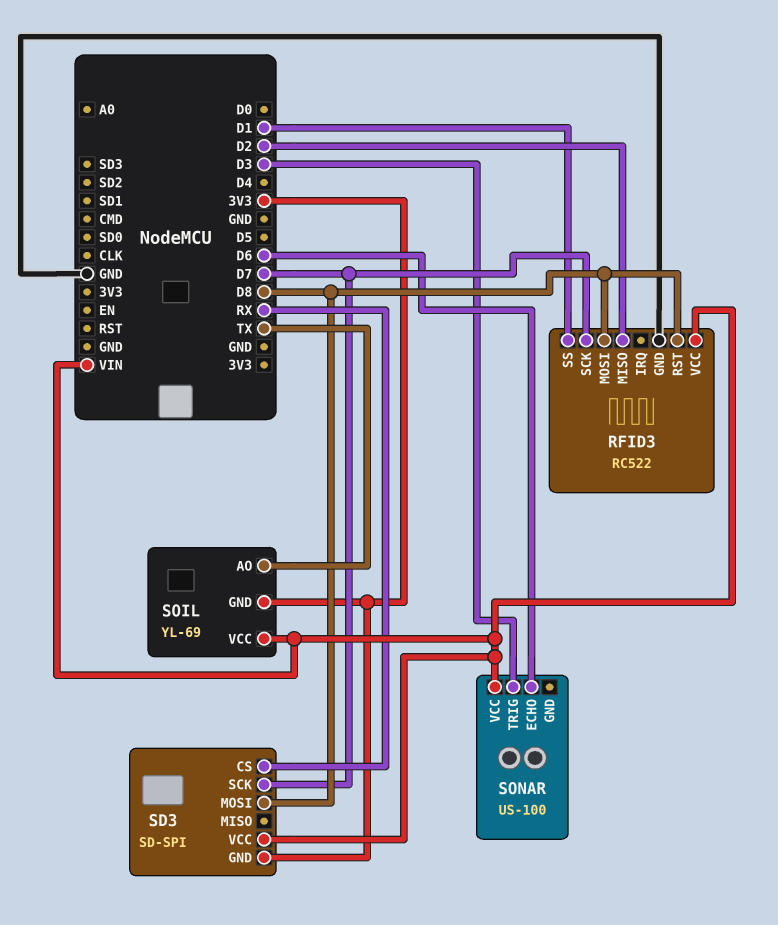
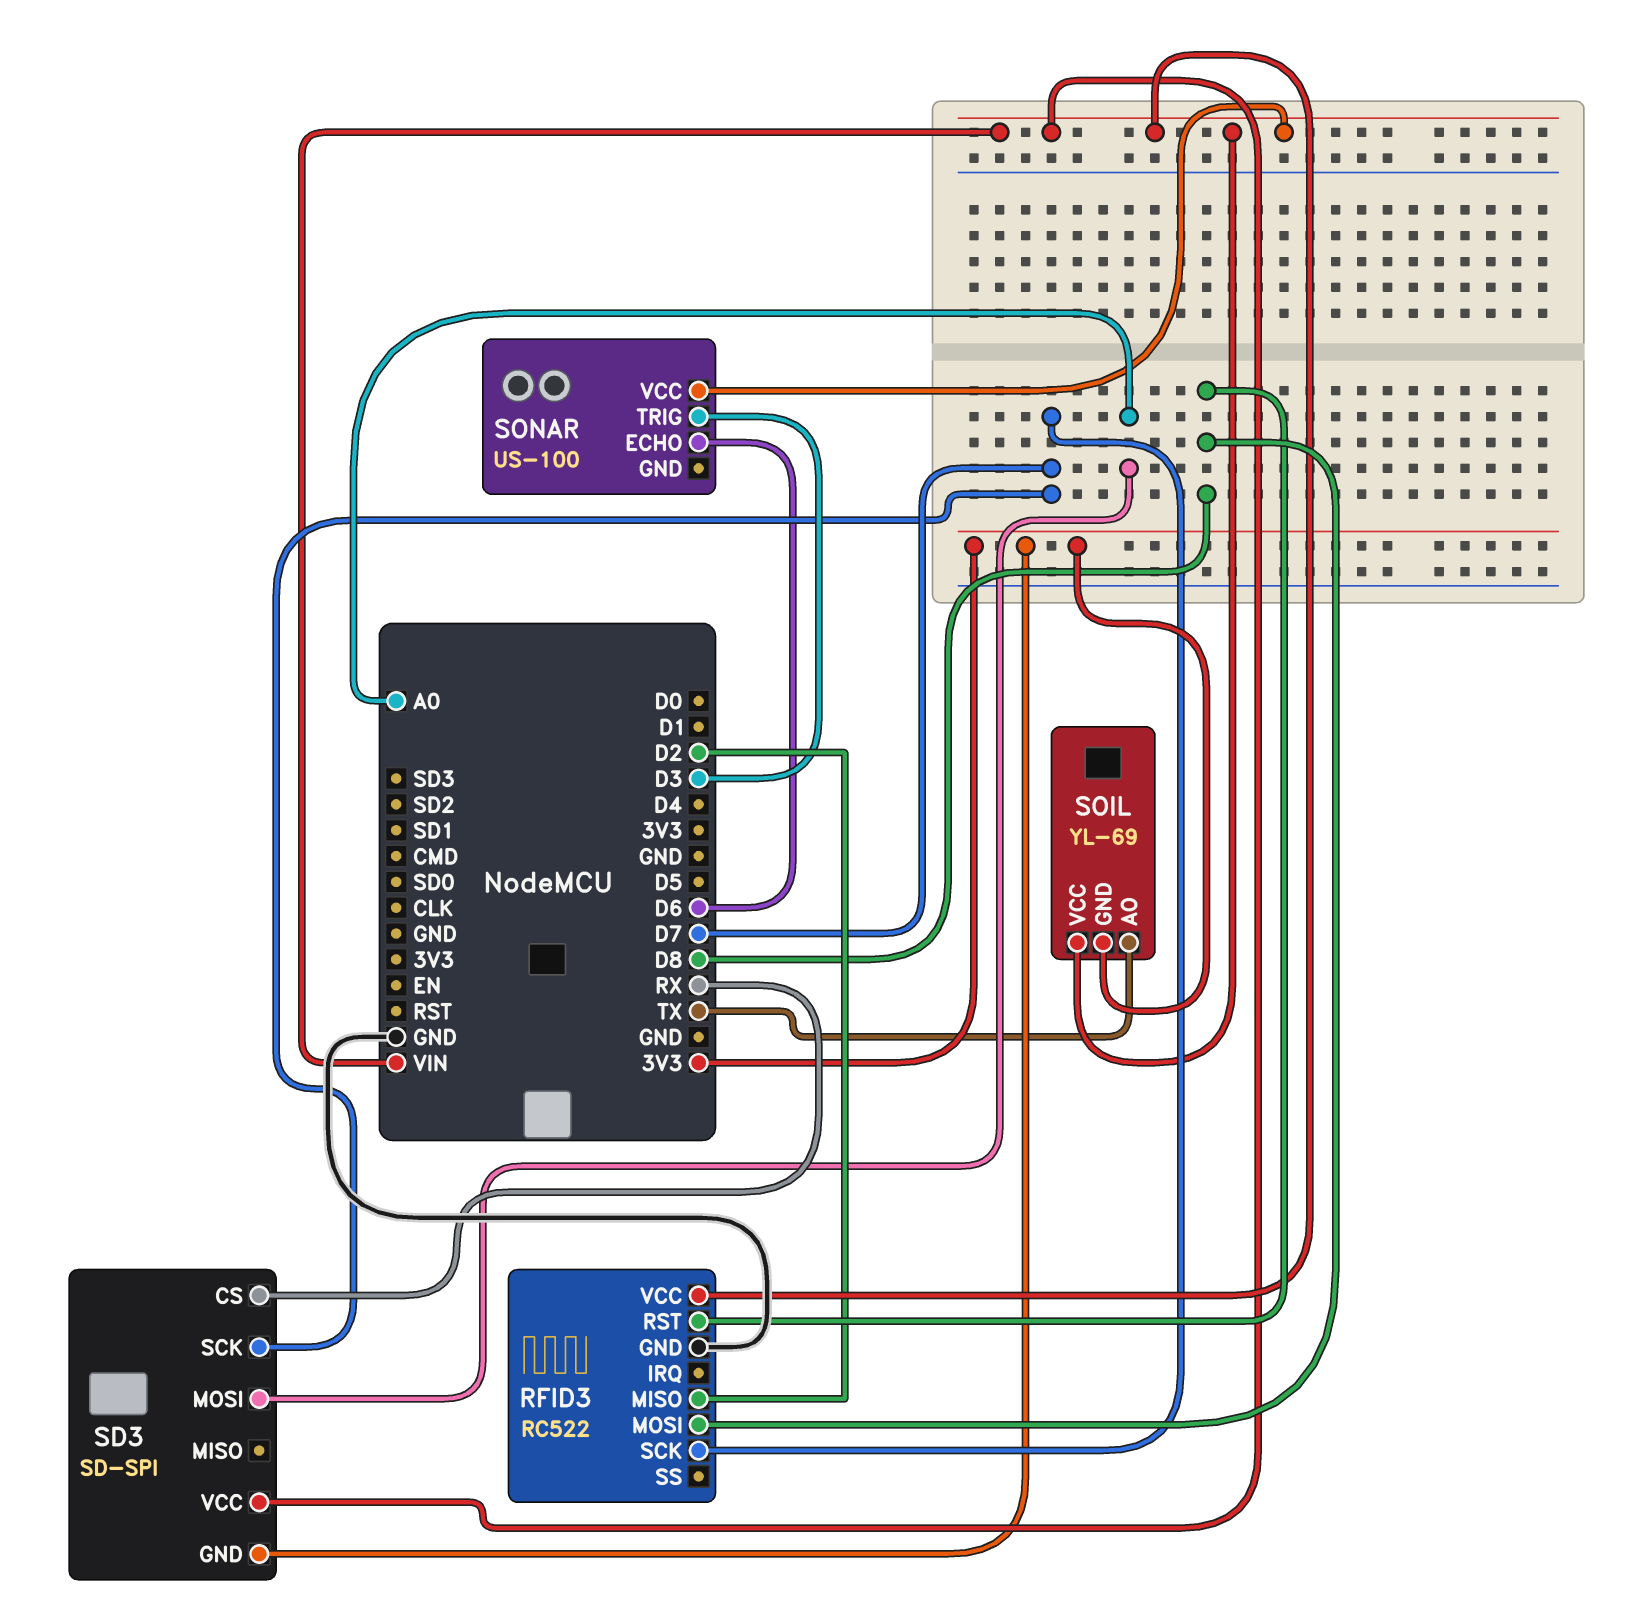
RFID3 pin SS: D1 -> none
SD3 pin MOSI: D8 -> A0

